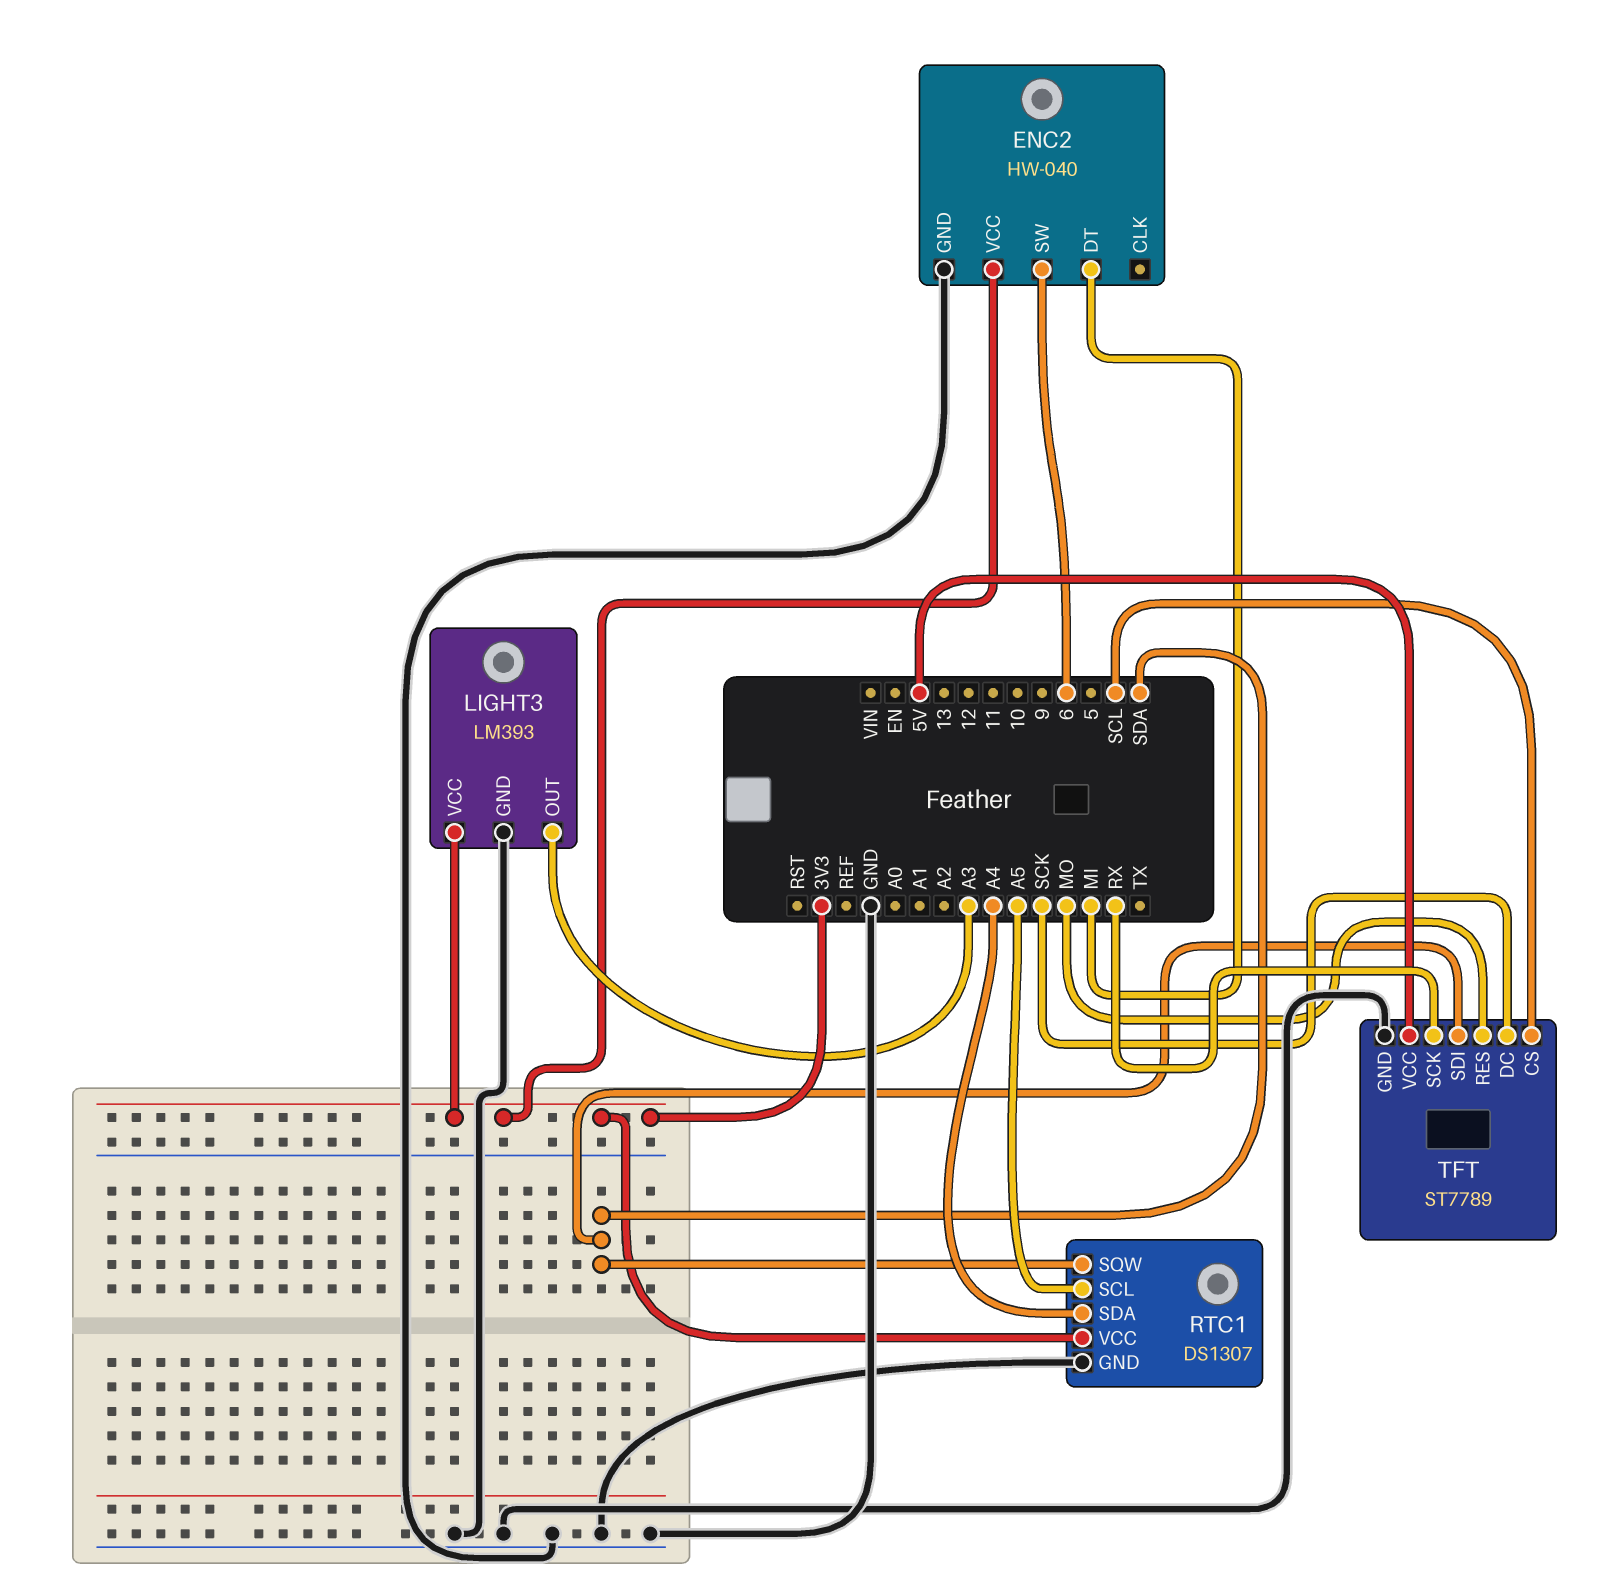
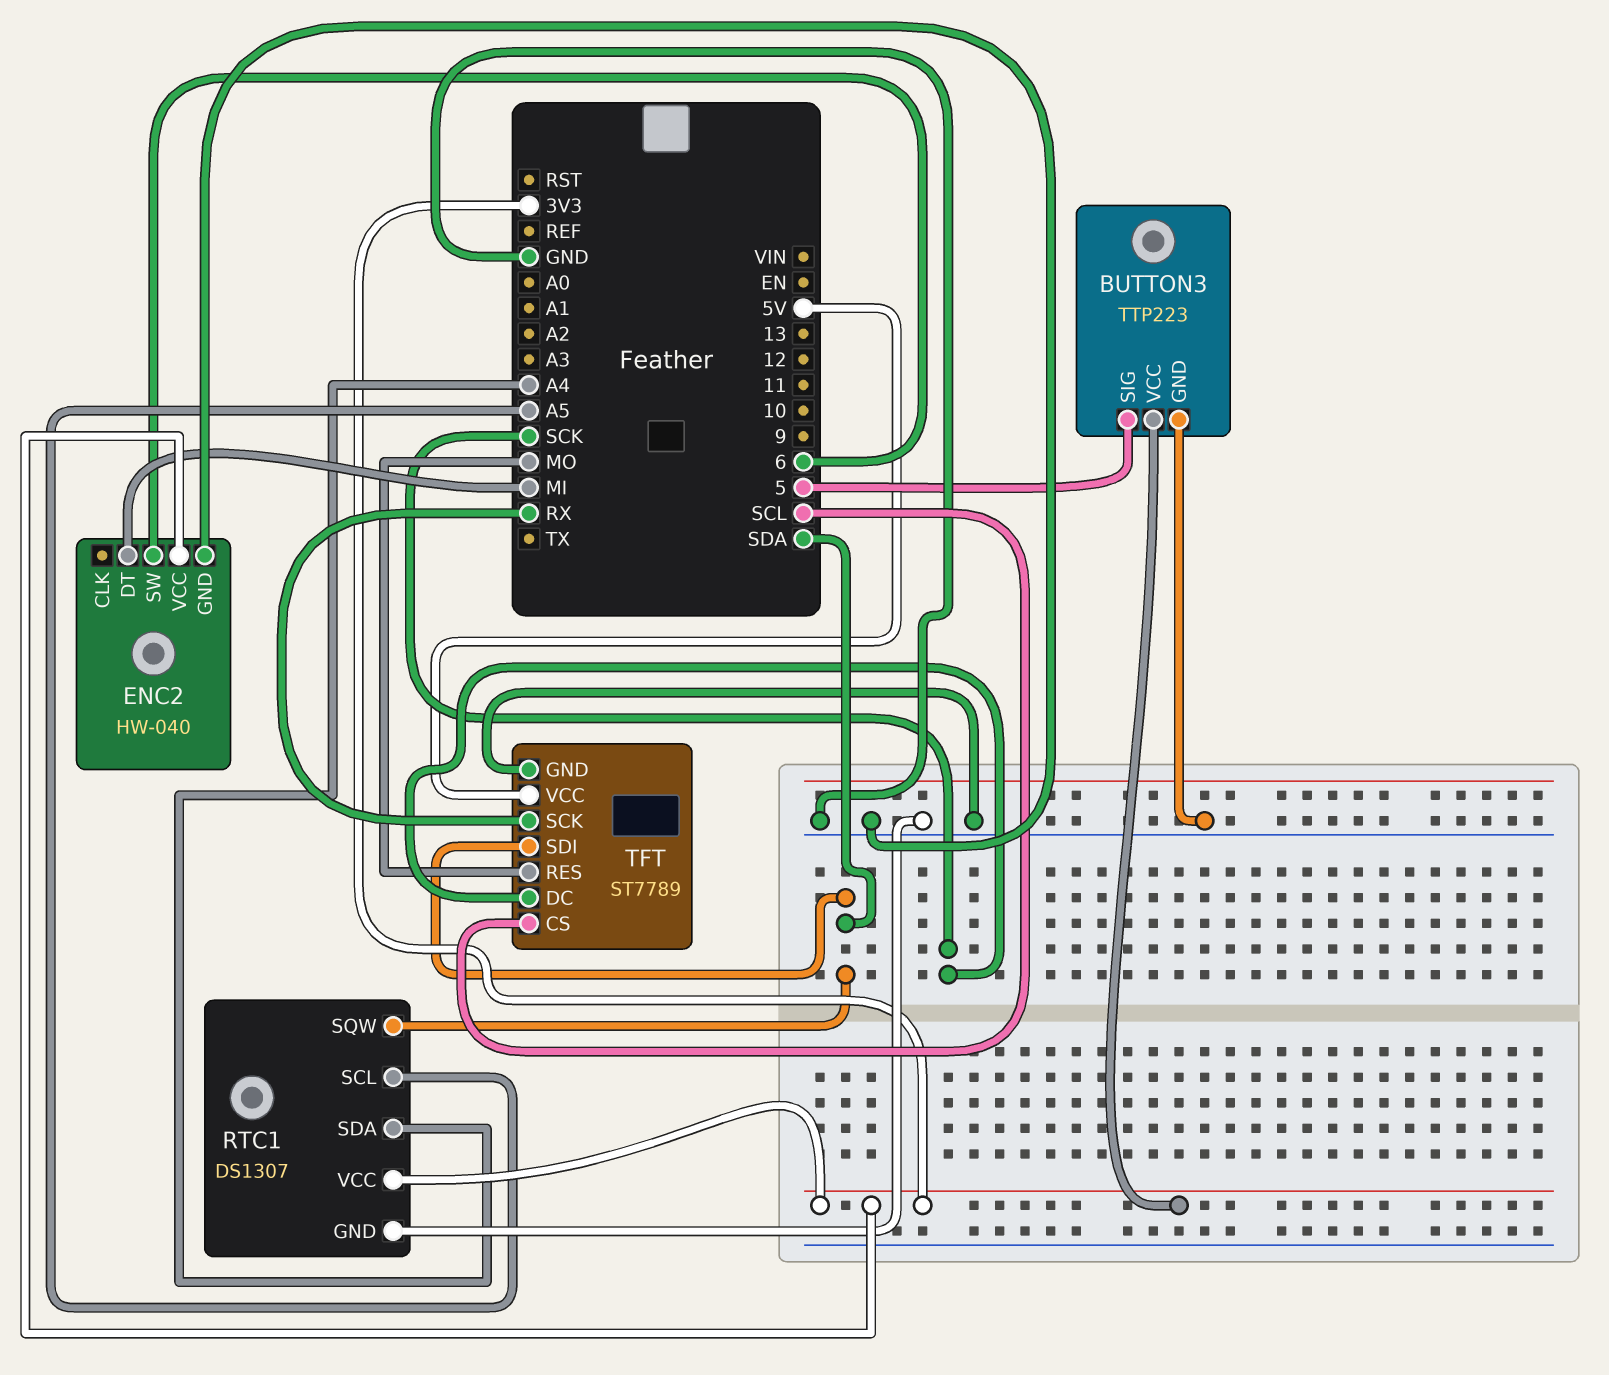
BUTTON3: none -> TTP223
BUTTON3 pin GND: none -> GND
BUTTON3 pin SIG: none -> 5
BUTTON3 pin VCC: none -> 3V3
LIGHT3: LM393 -> none
LIGHT3 pin GND: GND -> none
LIGHT3 pin OUT: A3 -> none
LIGHT3 pin VCC: 3V3 -> none

